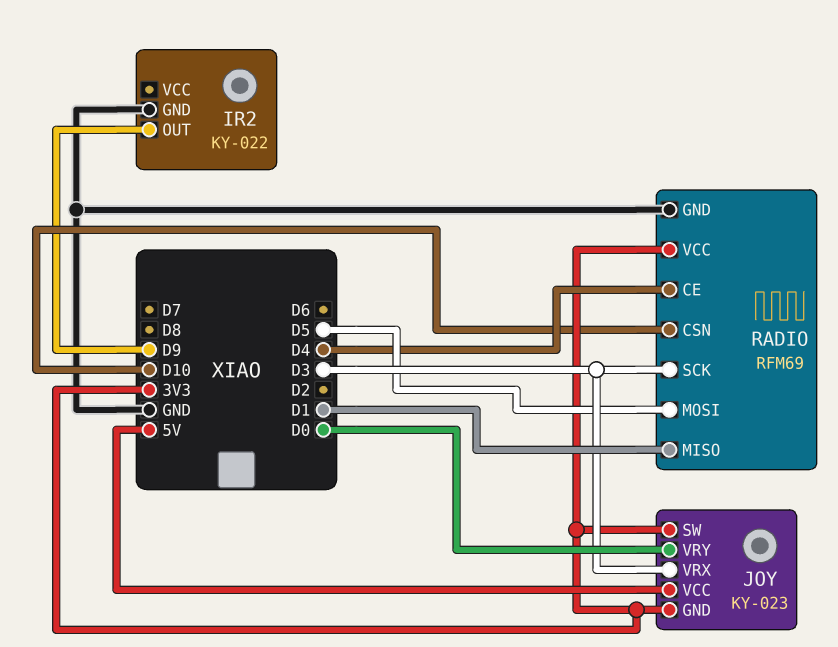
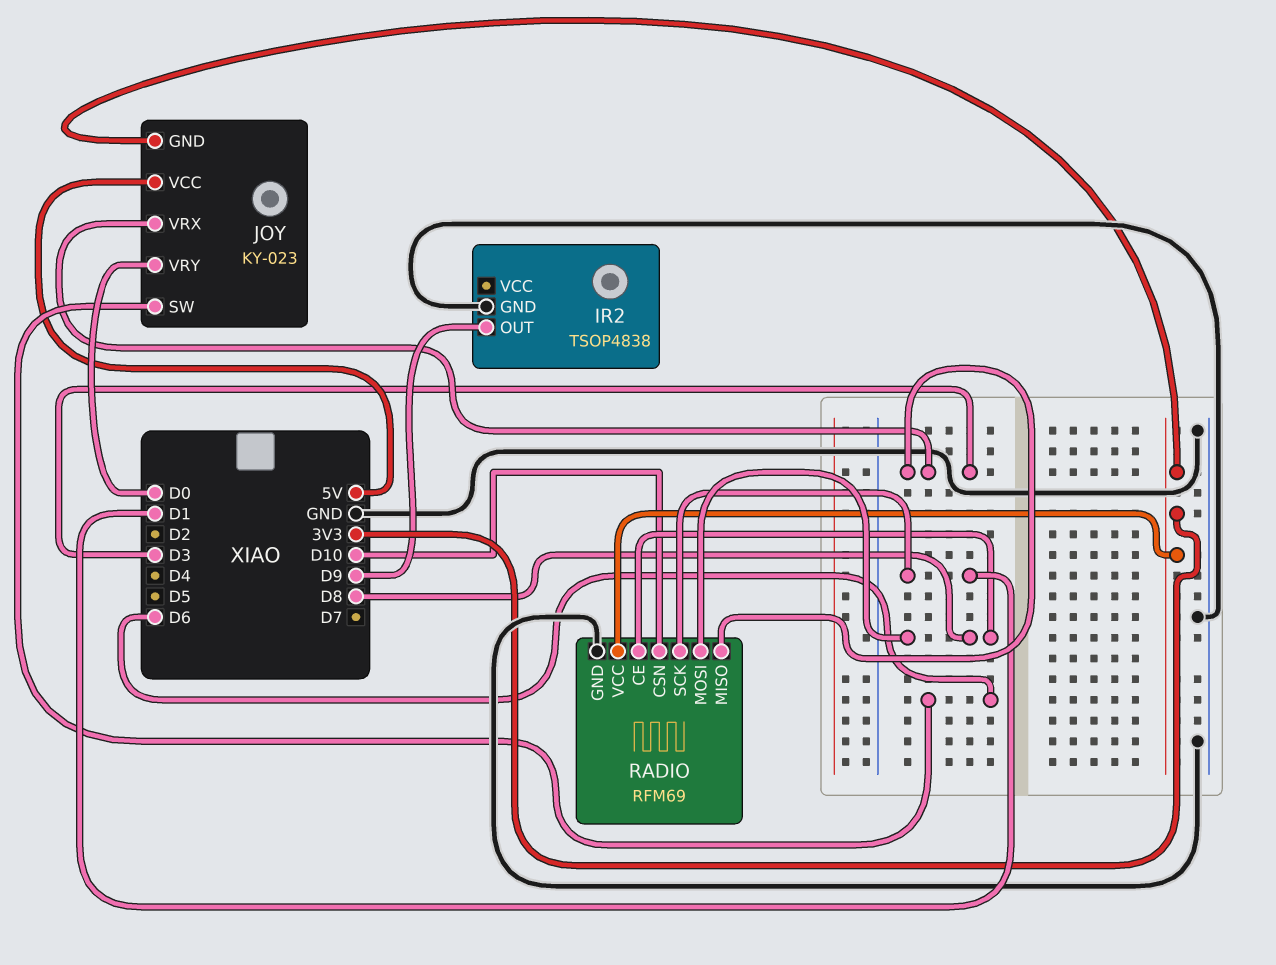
IR2: KY-022 -> TSOP4838
JOY pin SW: 3V3 -> D6
RADIO pin CE: D4 -> D8
RADIO pin MISO: D1 -> D3
RADIO pin MOSI: D5 -> D8
RADIO pin SCK: D3 -> D1

